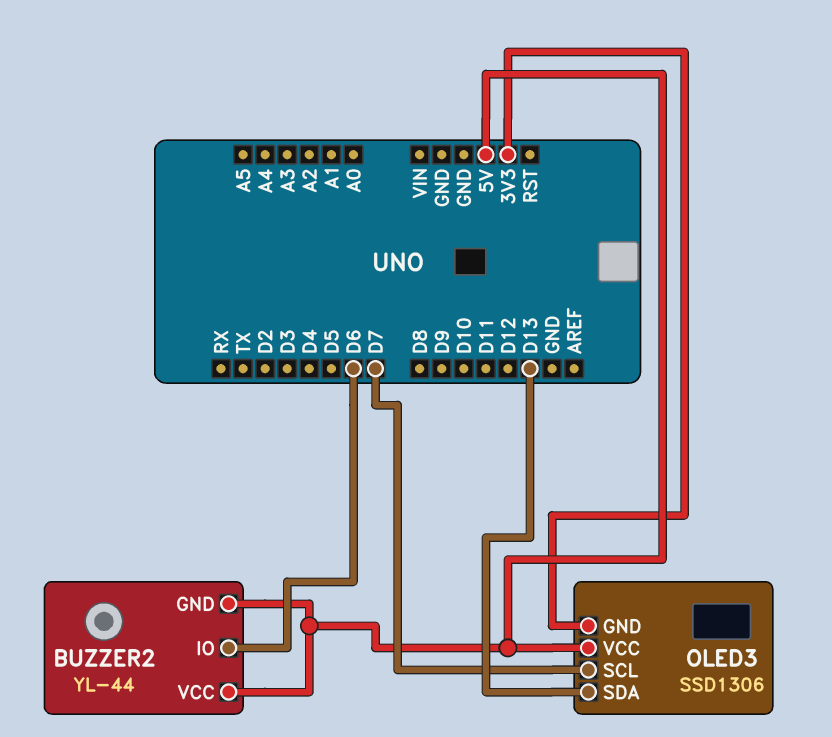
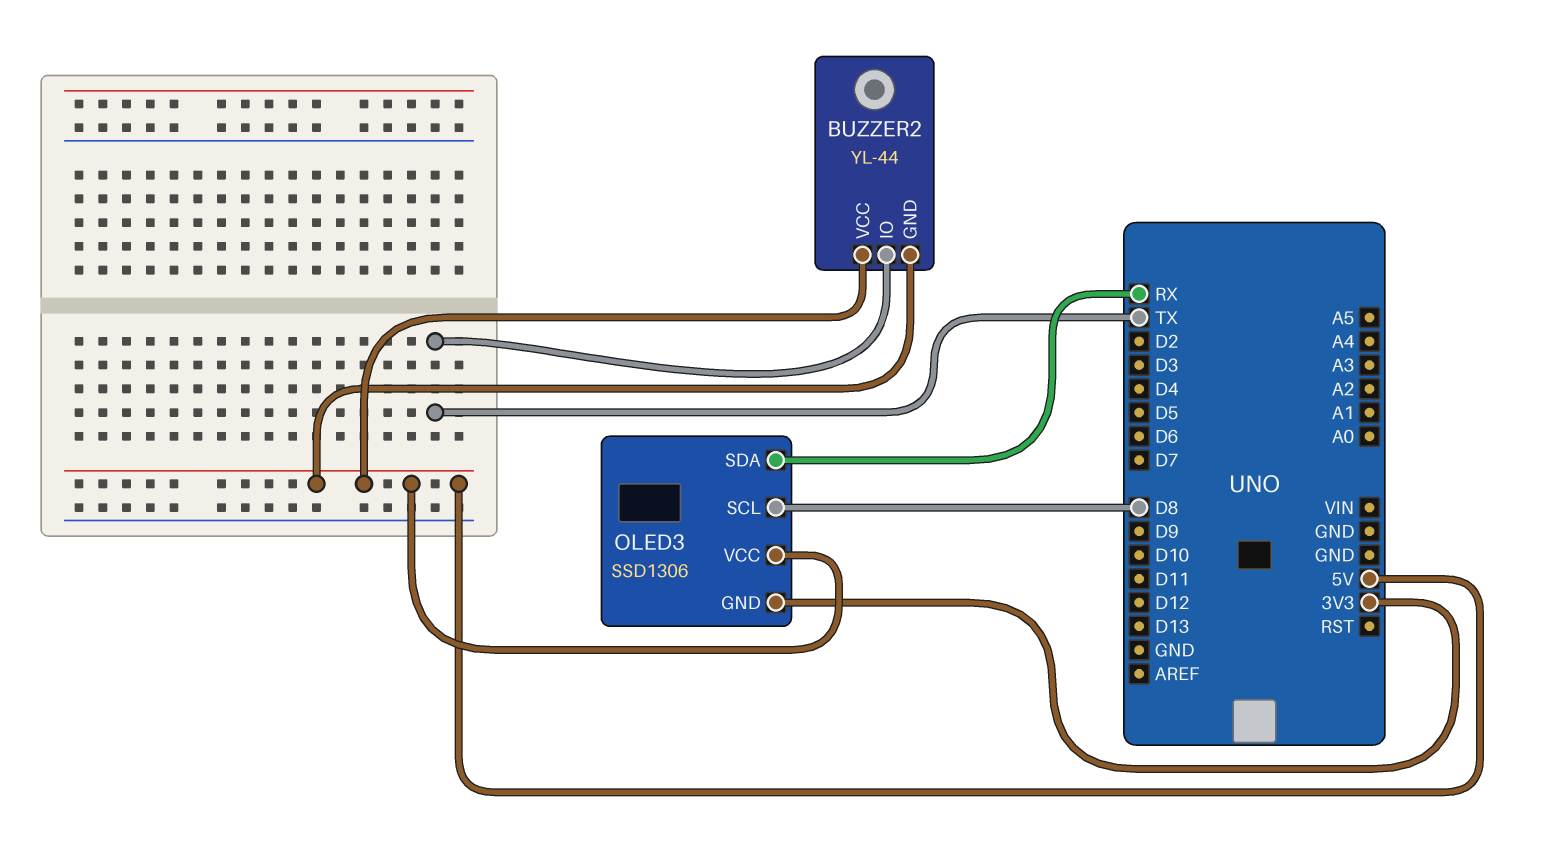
BUZZER2 pin IO: D6 -> TX
OLED3 pin SCL: D7 -> D8
OLED3 pin SDA: D13 -> RX

